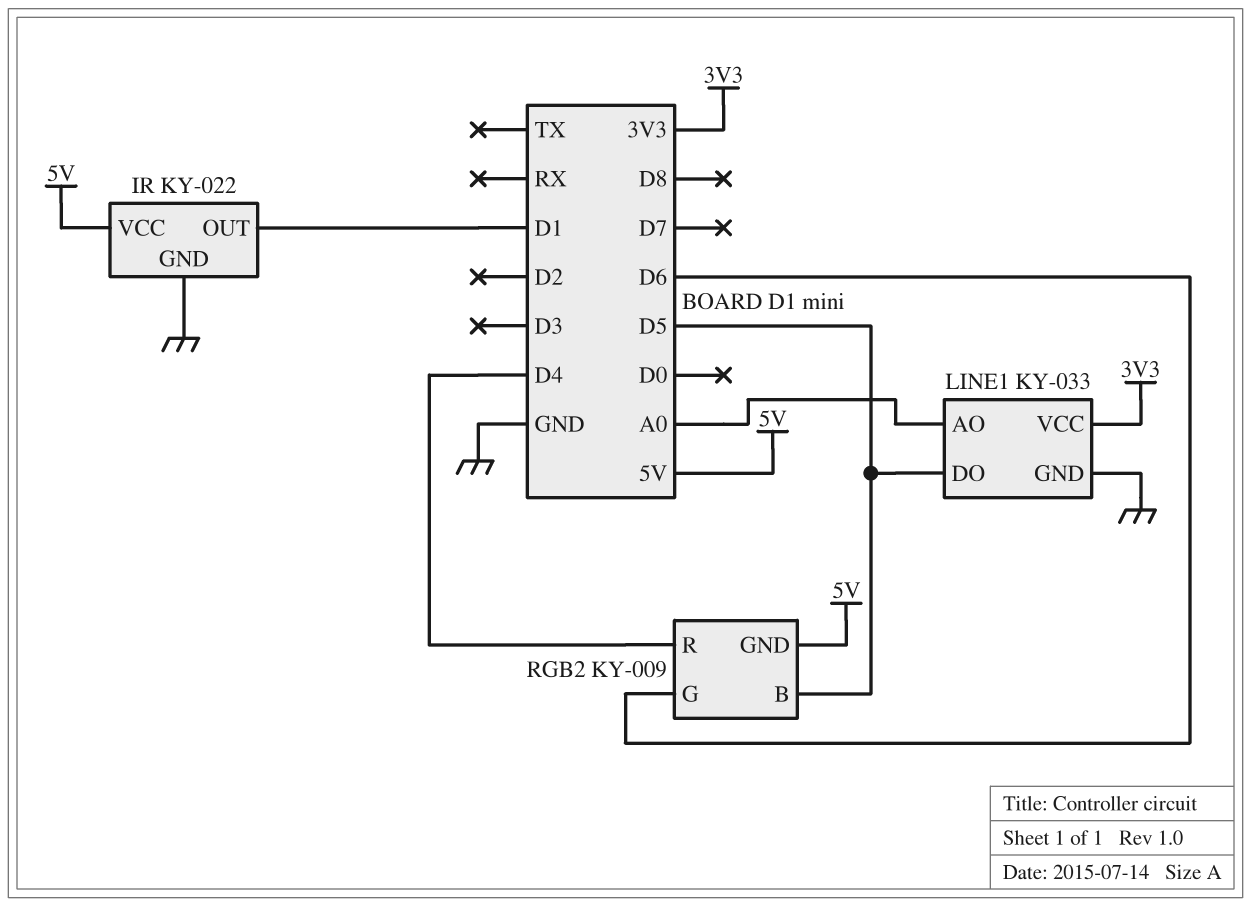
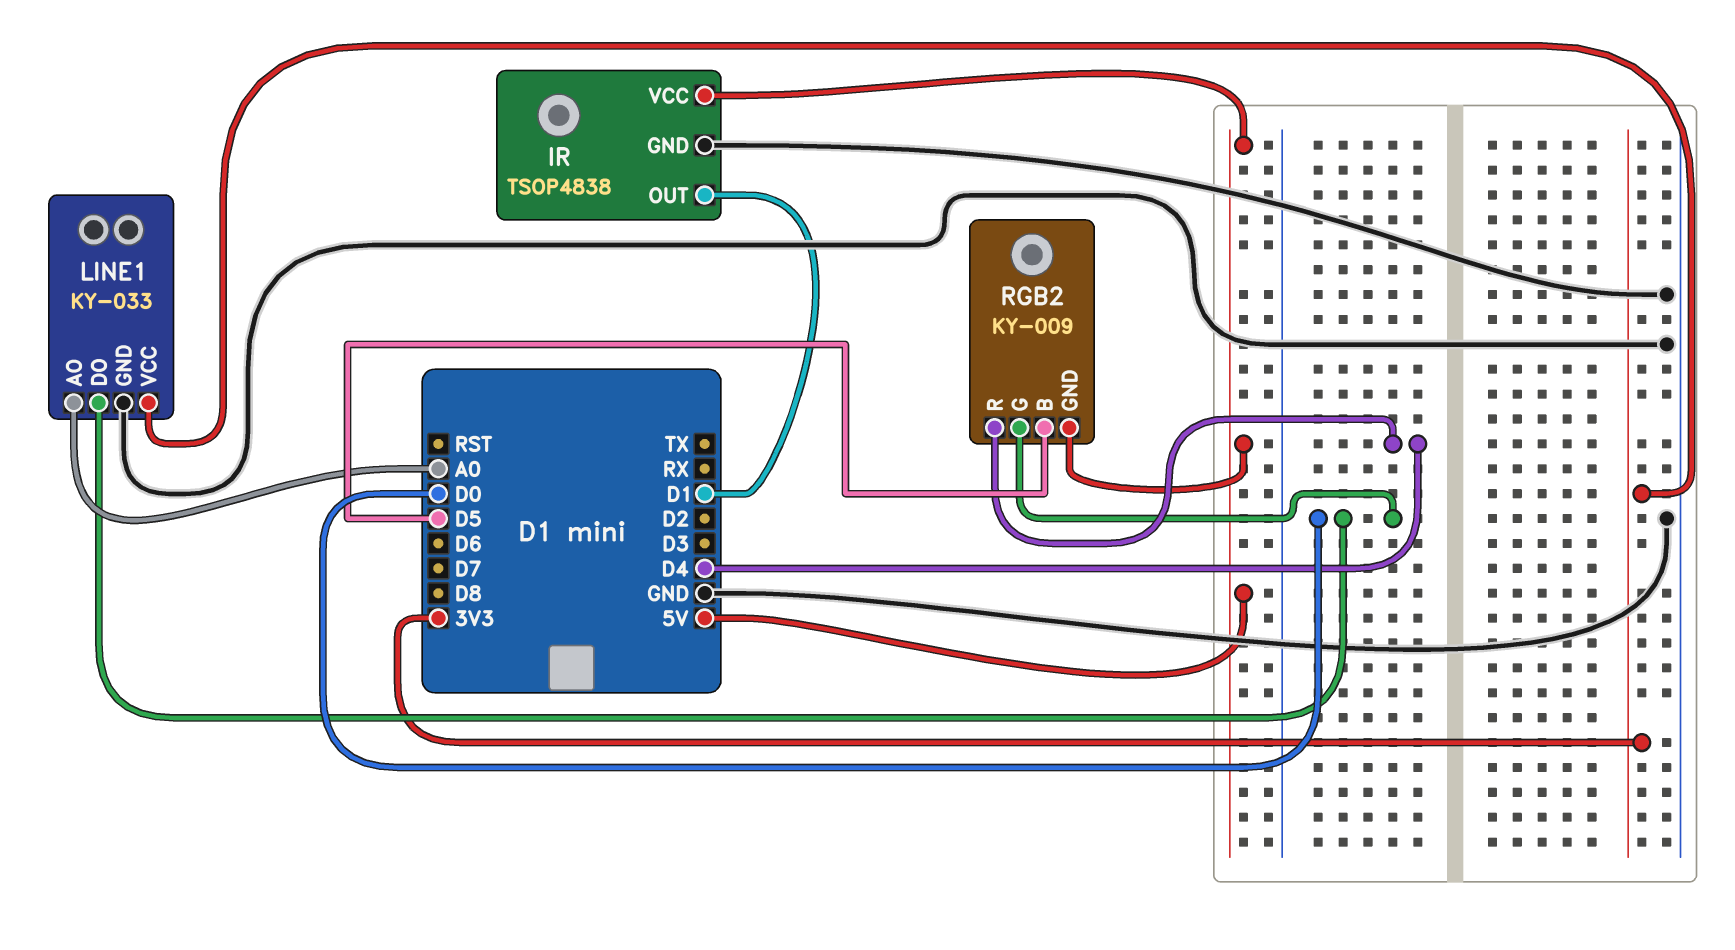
IR: KY-022 -> TSOP4838
LINE1 pin DO: D5 -> D0
RGB2 pin G: D6 -> D0

